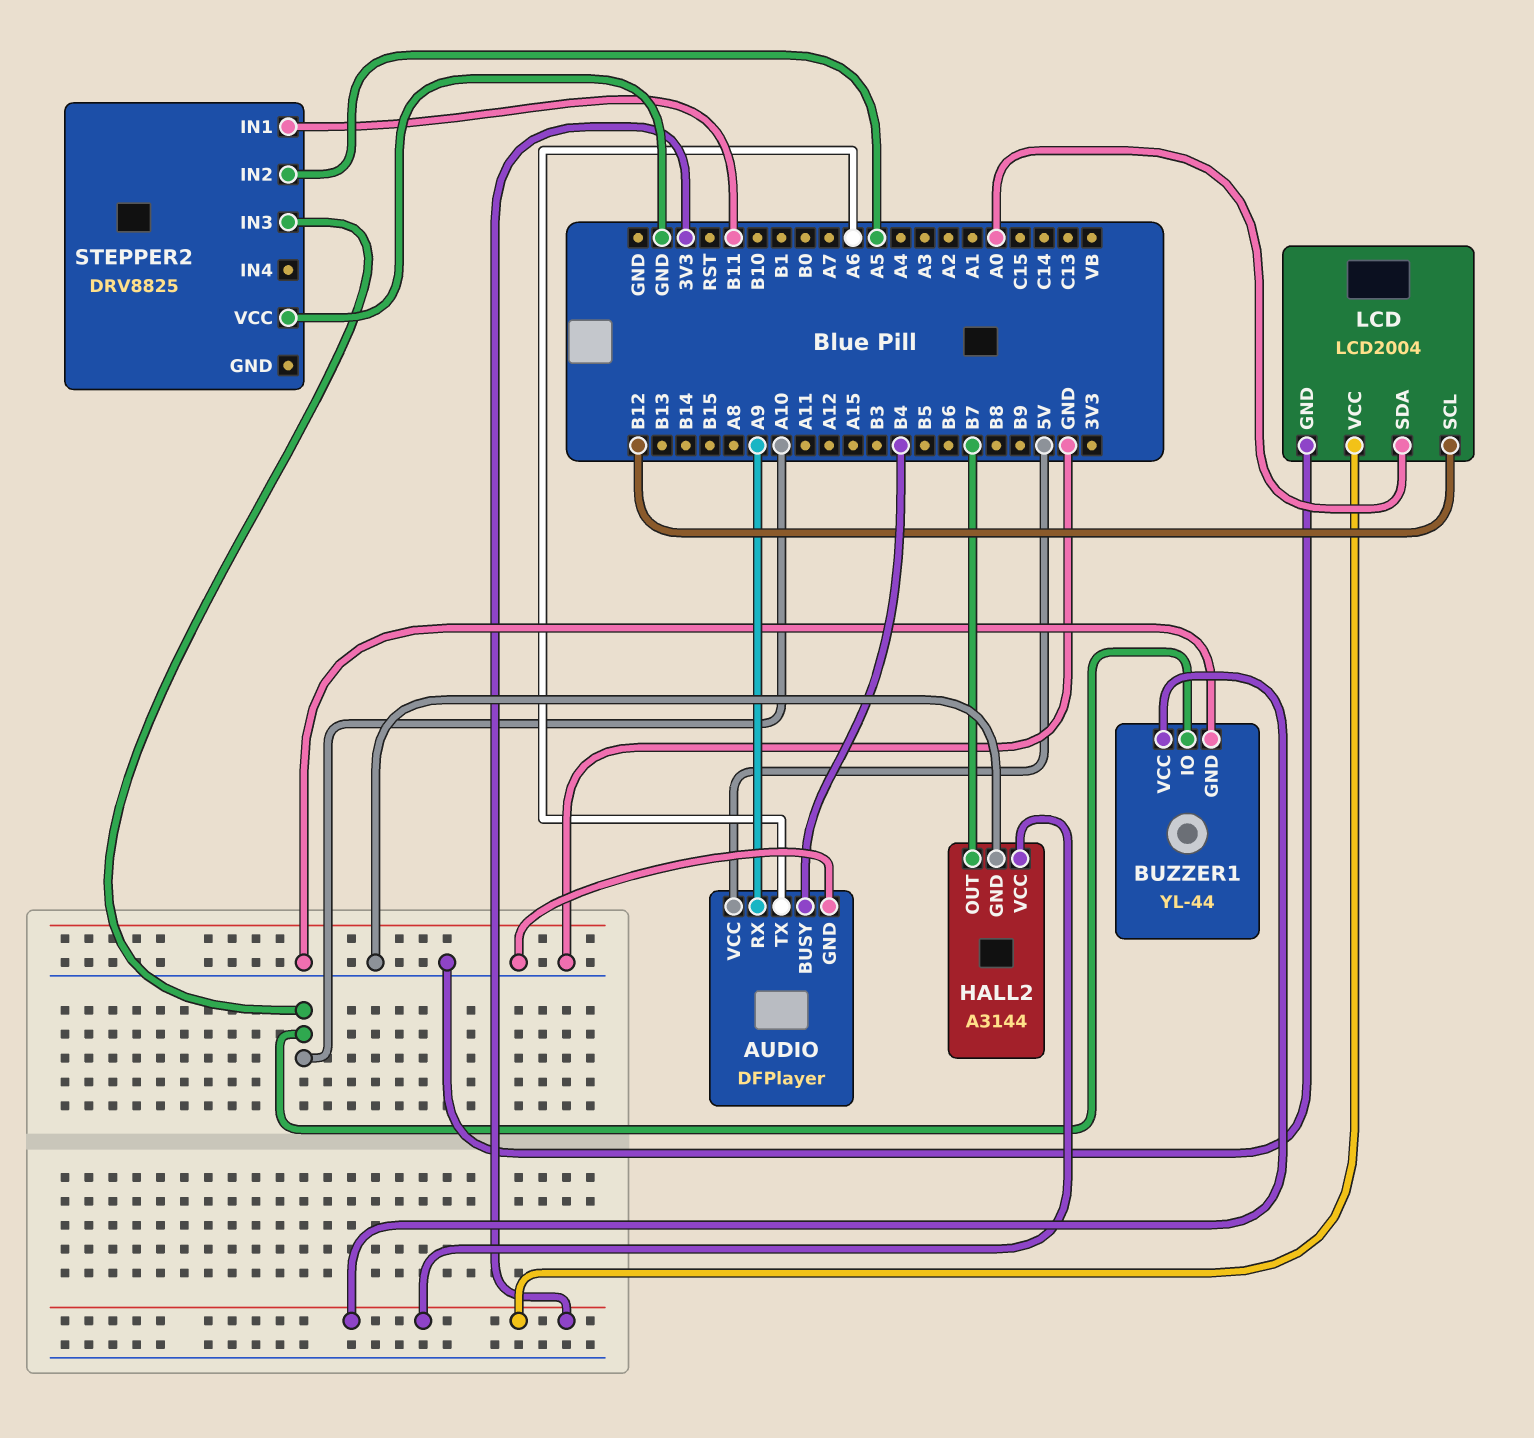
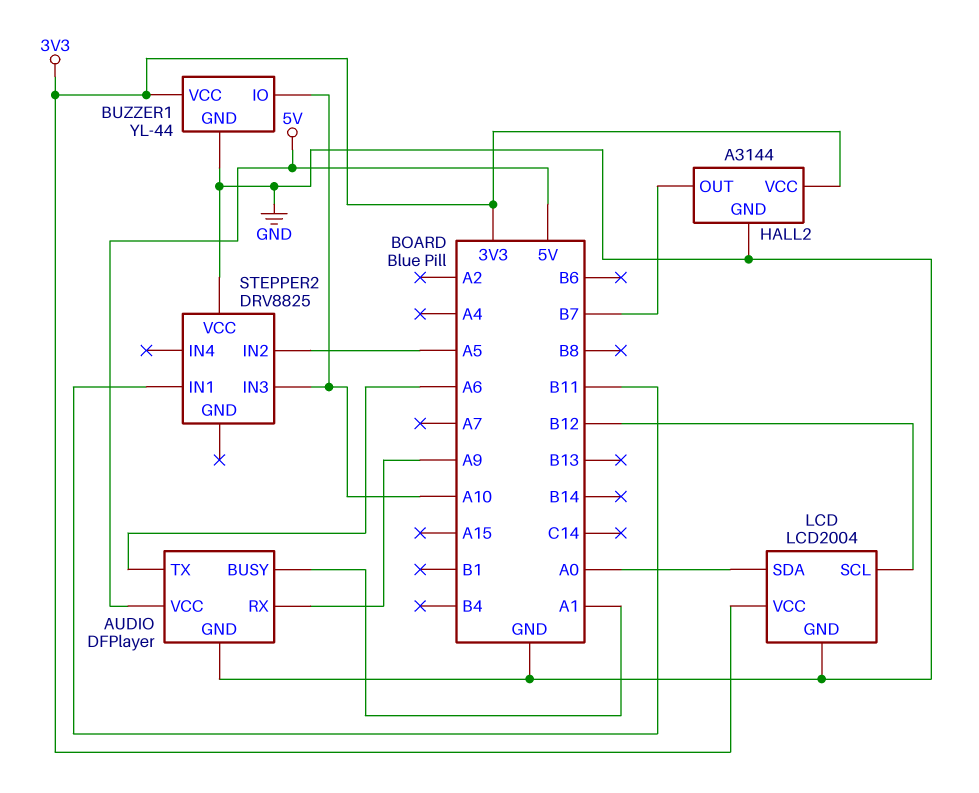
AUDIO pin BUSY: B4 -> A1

